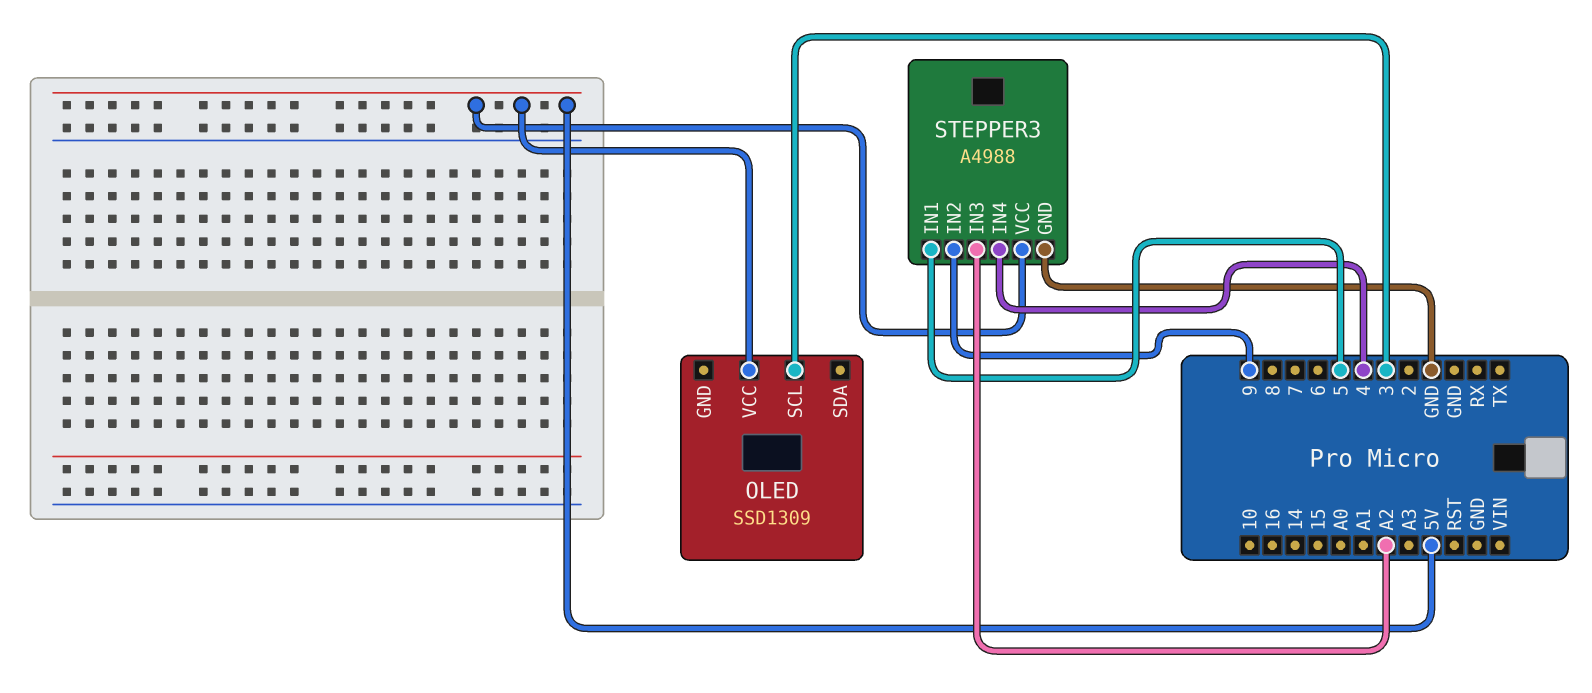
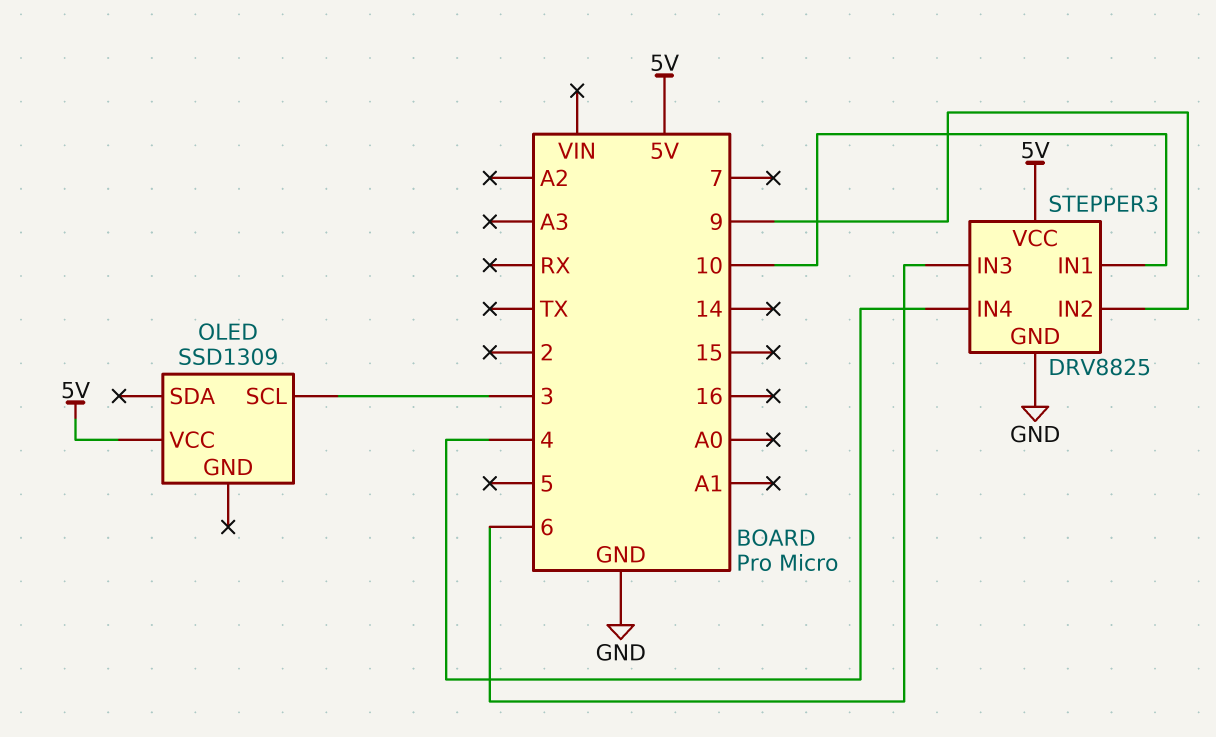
STEPPER3: A4988 -> DRV8825
STEPPER3 pin IN1: 5 -> 10
STEPPER3 pin IN3: A2 -> 6

